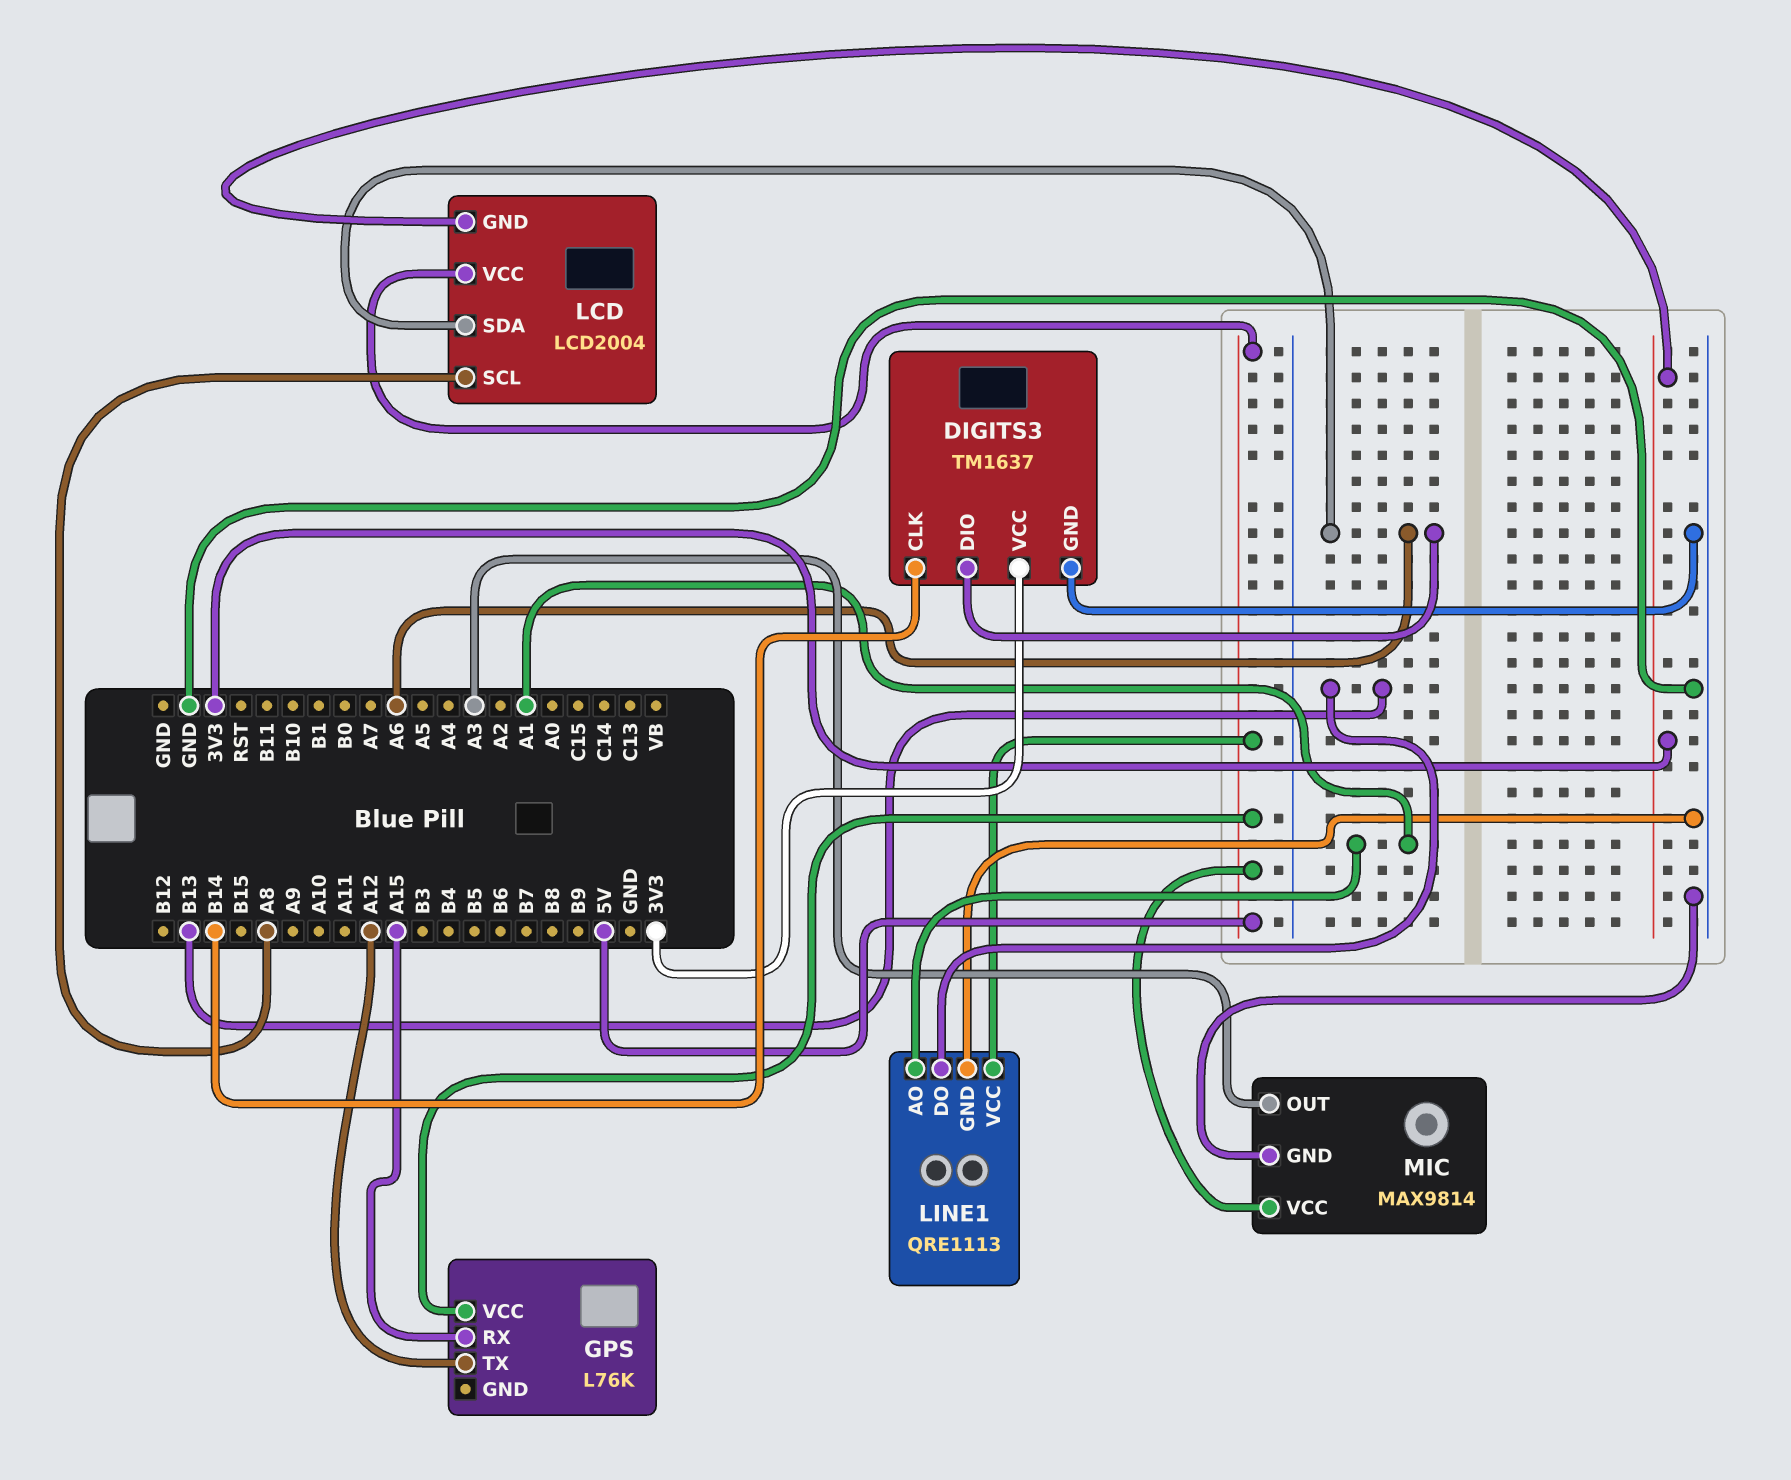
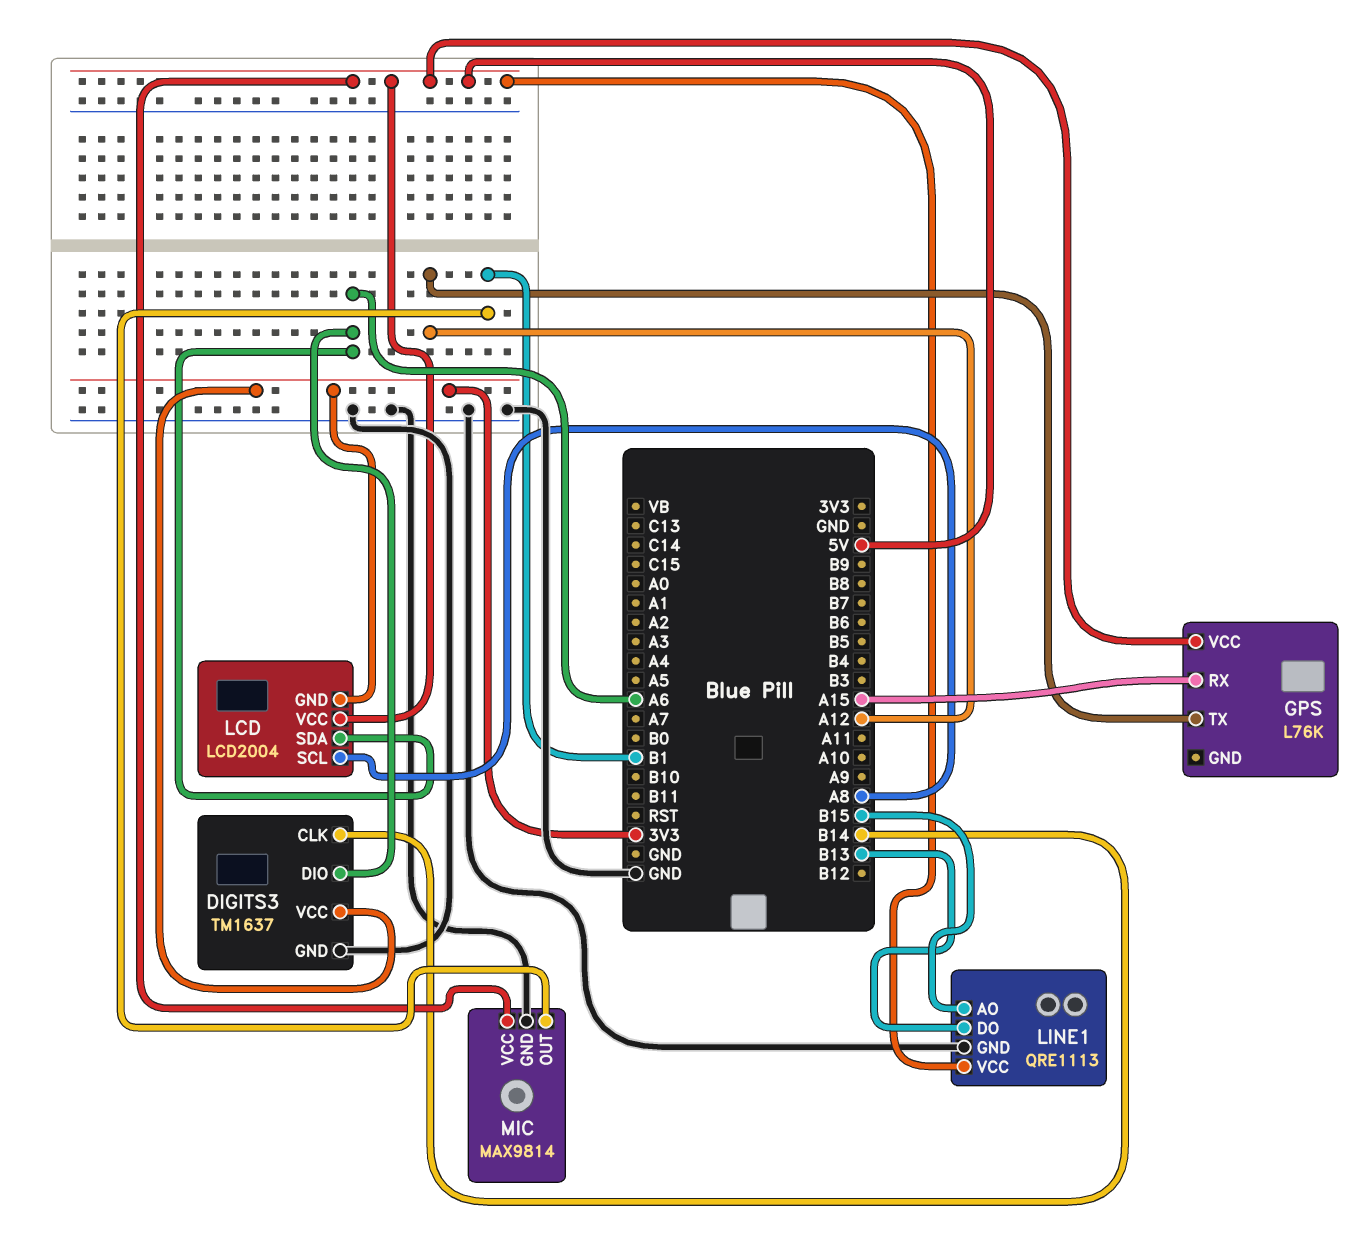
LINE1 pin AO: A1 -> B15
MIC pin OUT: A3 -> B1

